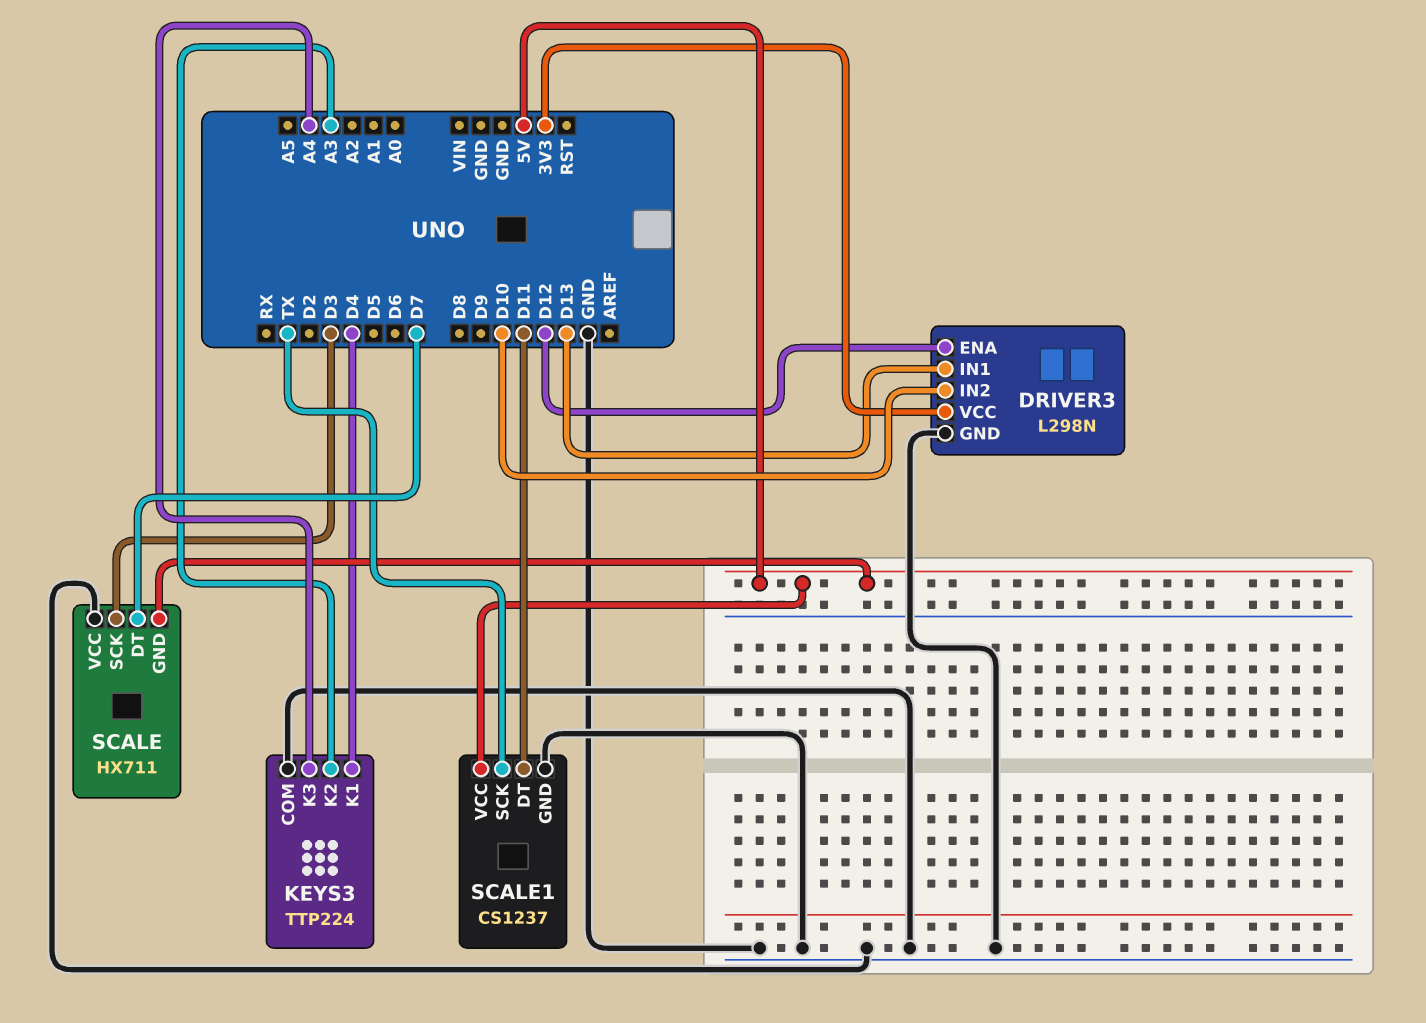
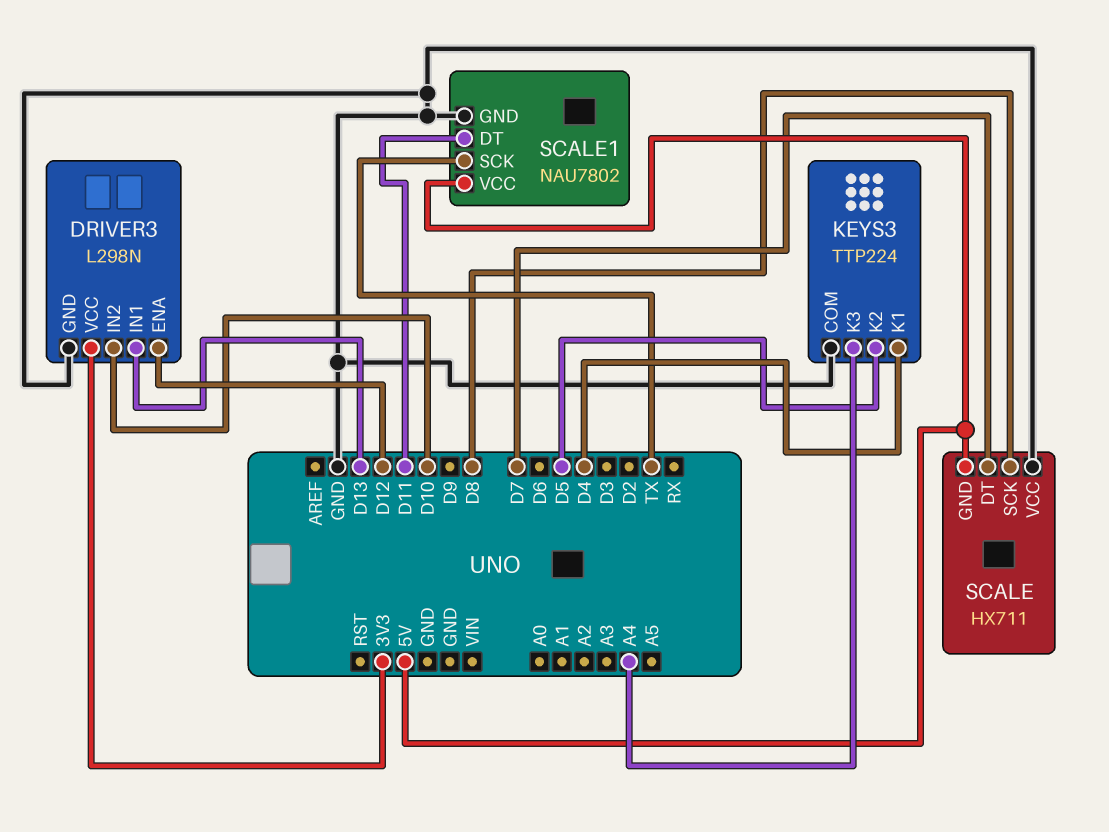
KEYS3 pin K2: A3 -> D5
SCALE pin SCK: D3 -> D8
SCALE1: CS1237 -> NAU7802

